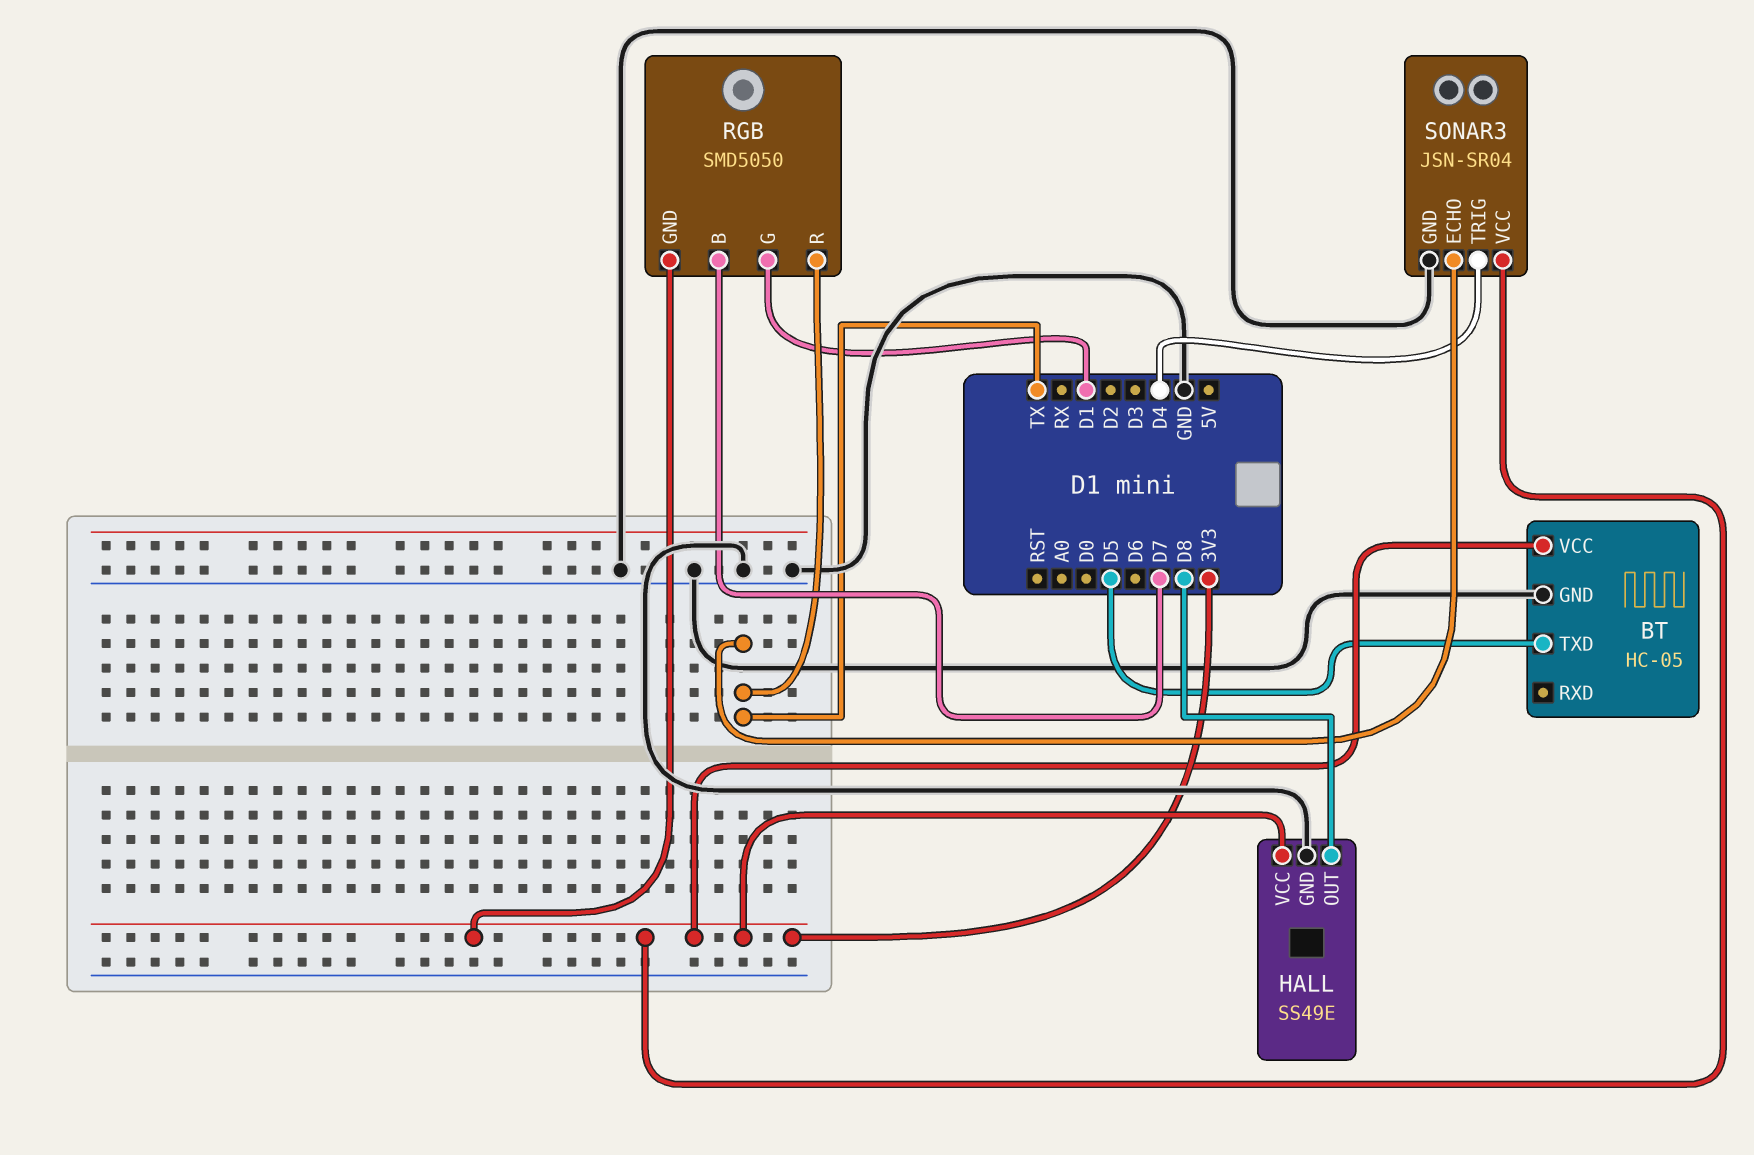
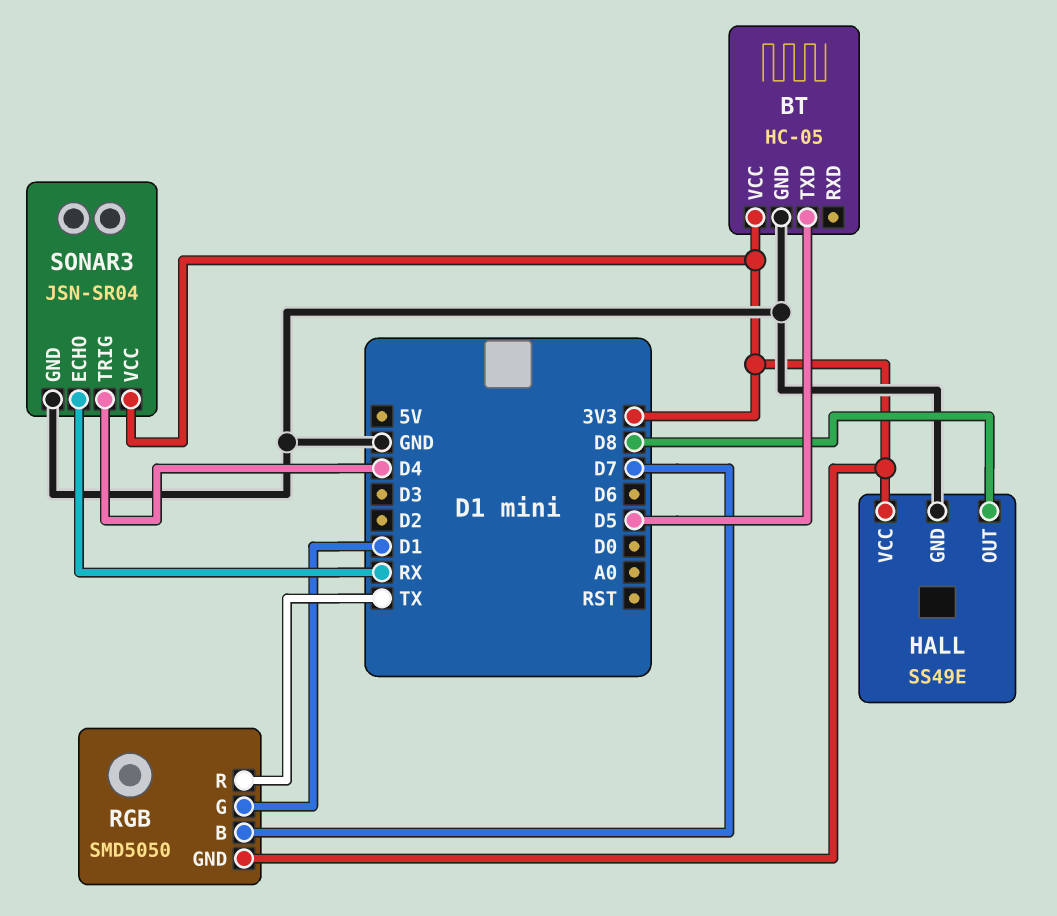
SONAR3 pin ECHO: TX -> RX

